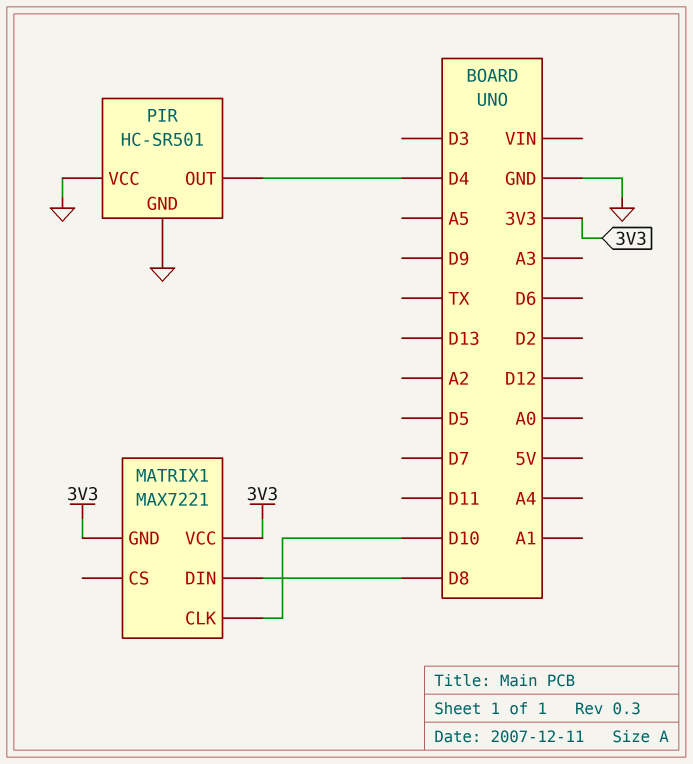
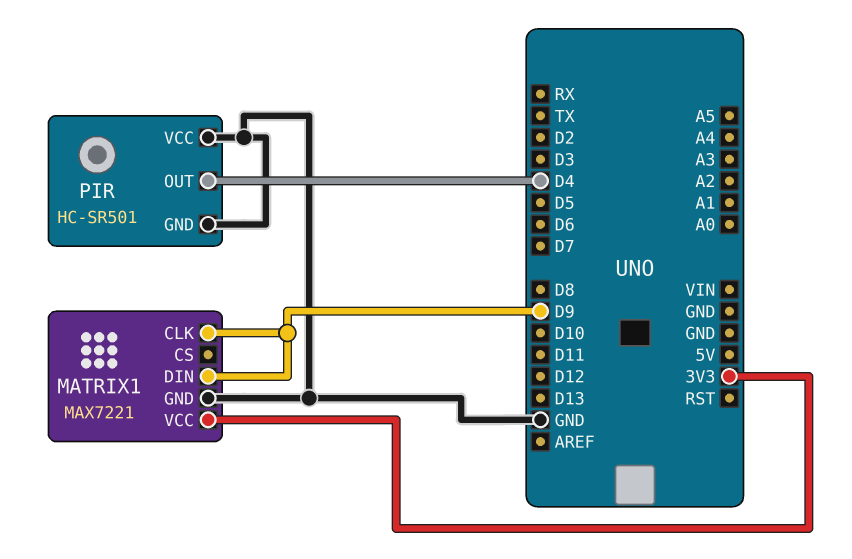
MATRIX1 pin CLK: D10 -> D9
MATRIX1 pin DIN: D8 -> D9
MATRIX1 pin GND: 3V3 -> GND

